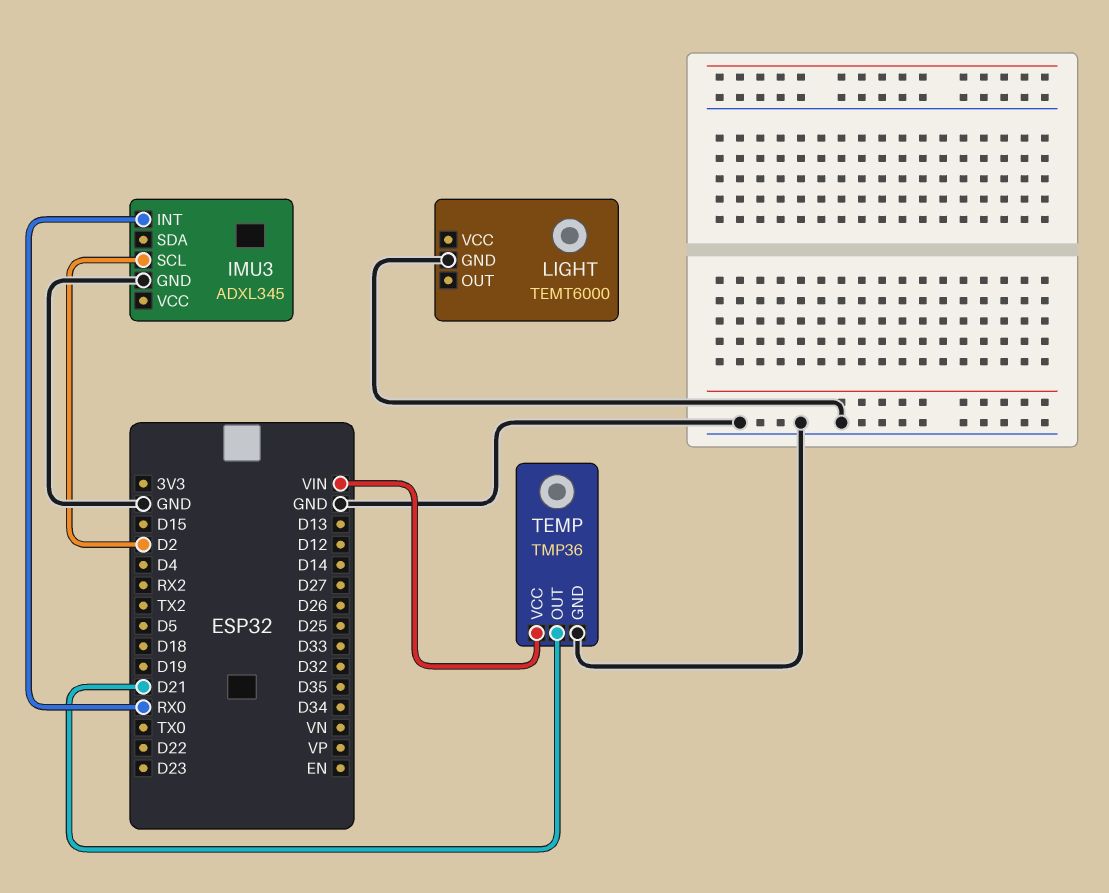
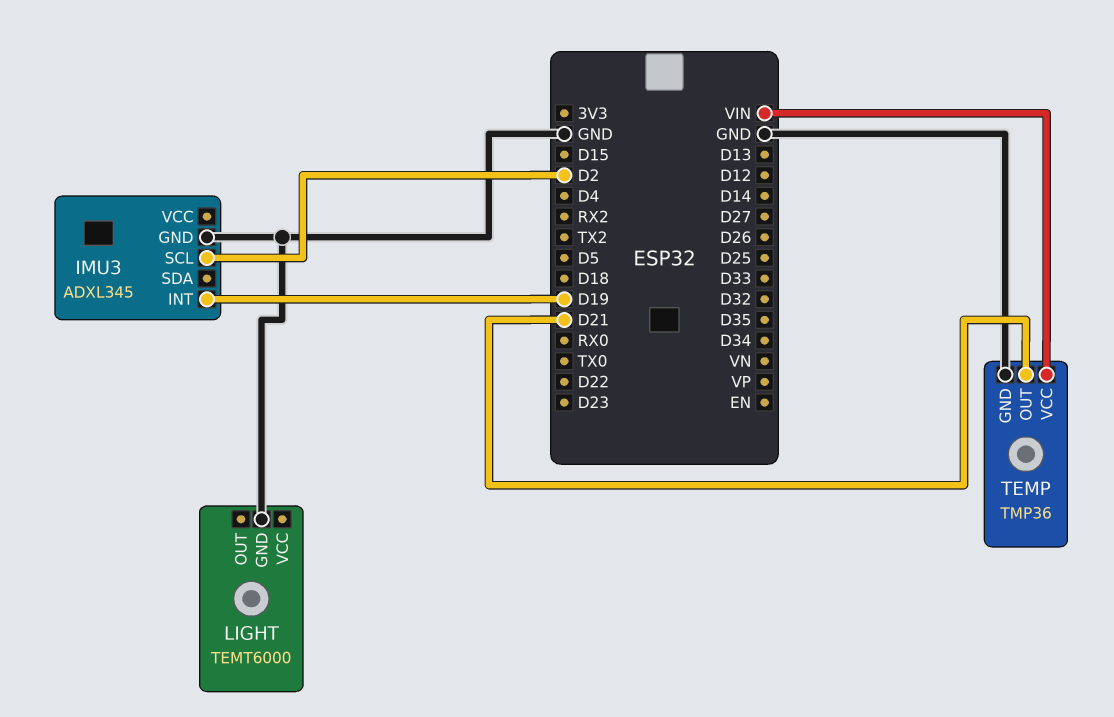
IMU3 pin INT: RX0 -> D19

